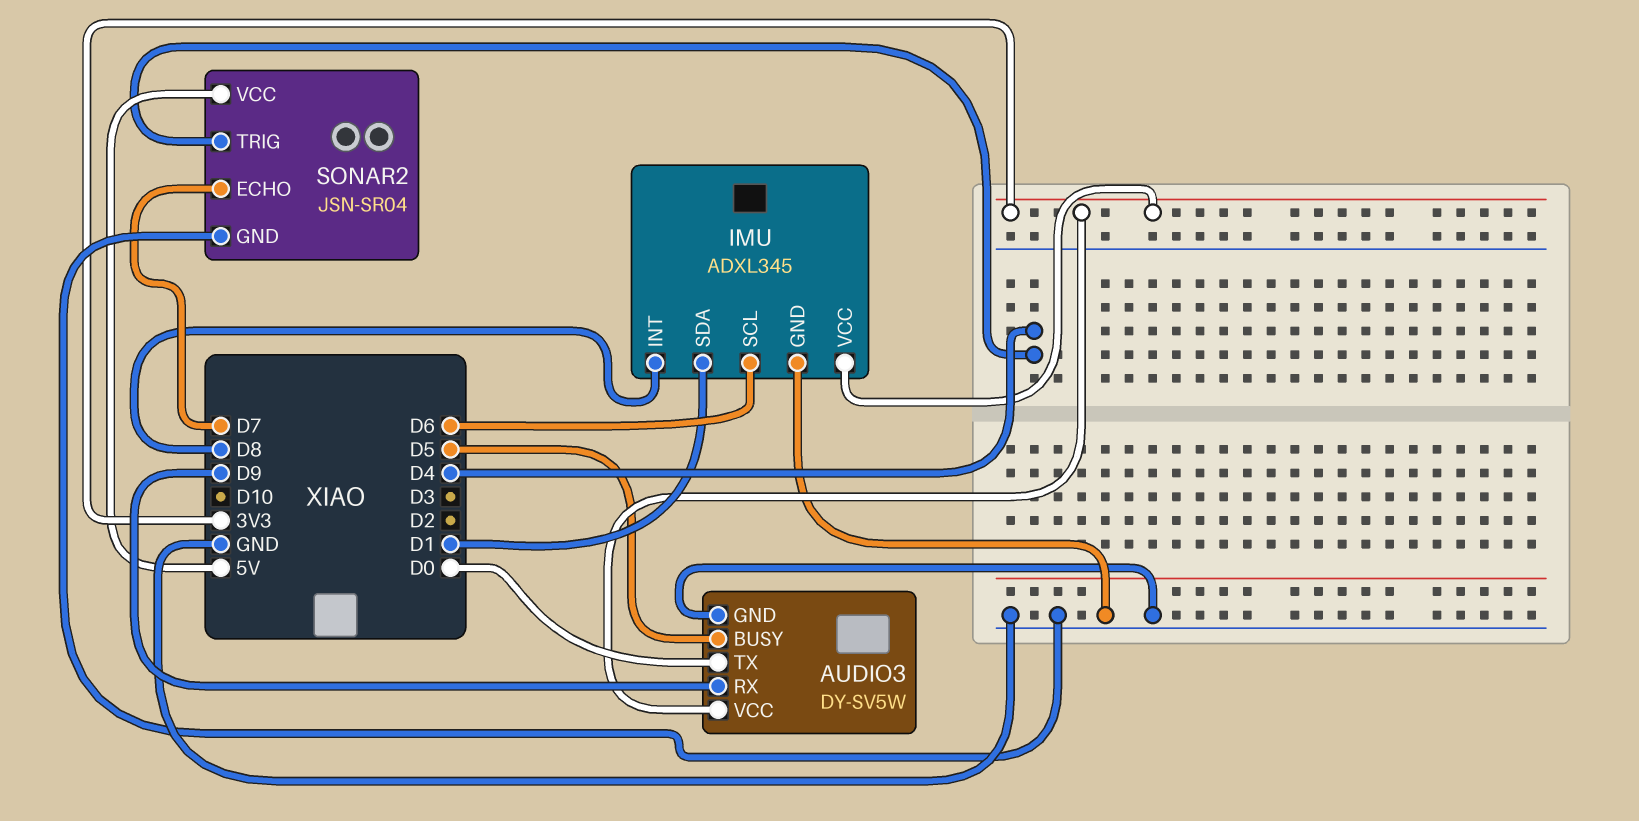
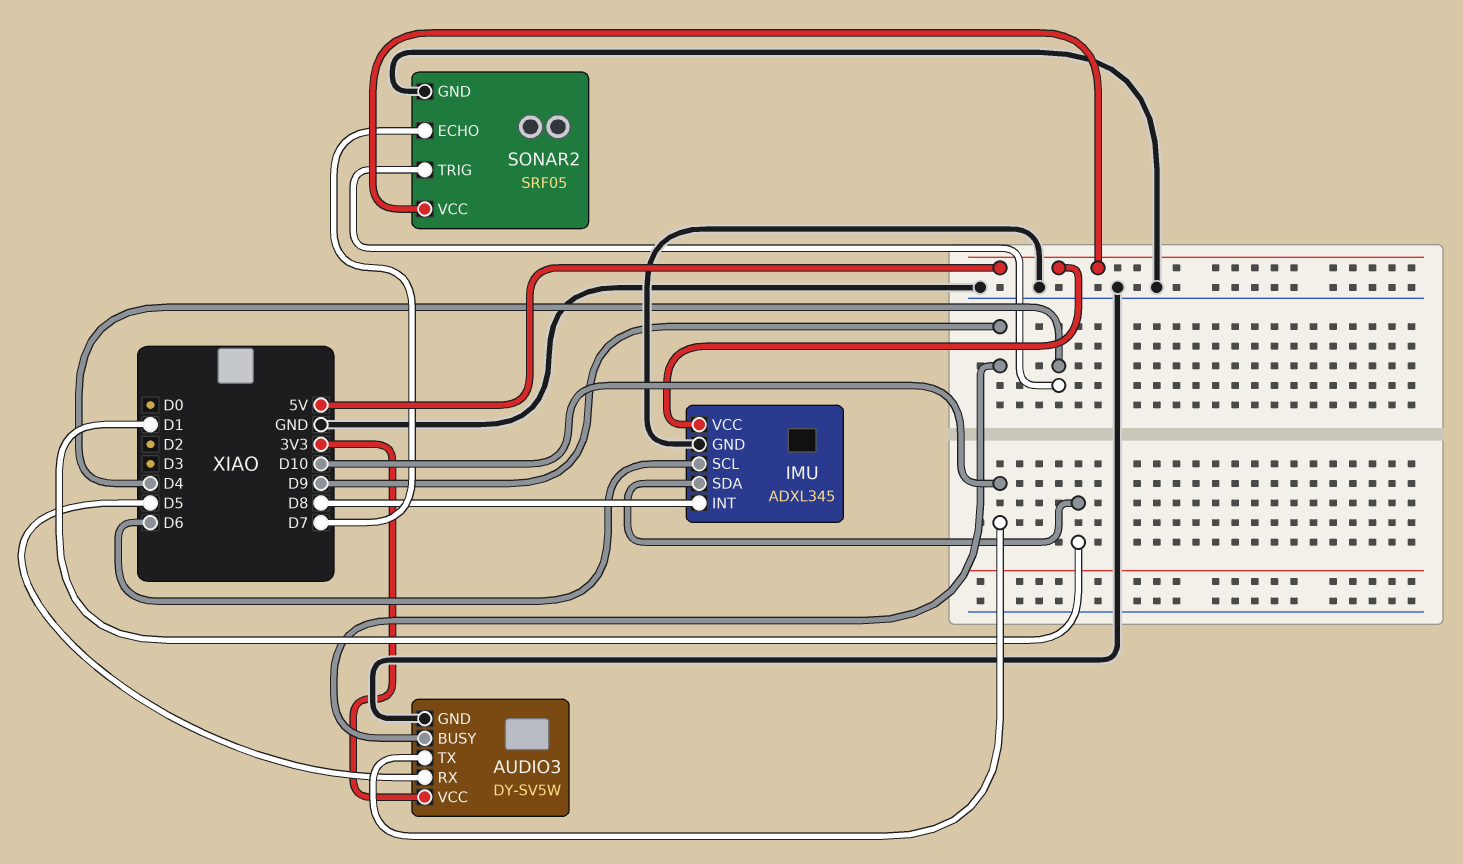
AUDIO3 pin BUSY: D5 -> D9
AUDIO3 pin RX: D9 -> D5
AUDIO3 pin TX: D0 -> D10
IMU pin VCC: 3V3 -> 5V
SONAR2: JSN-SR04 -> SRF05

